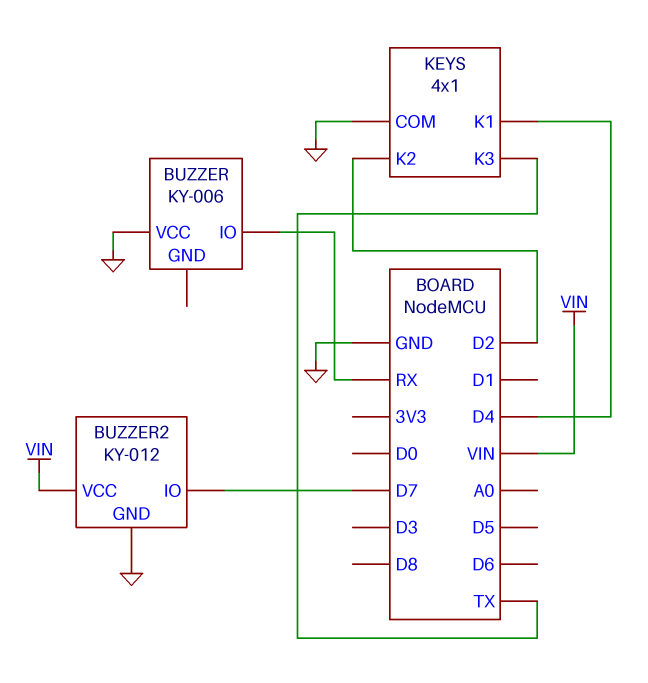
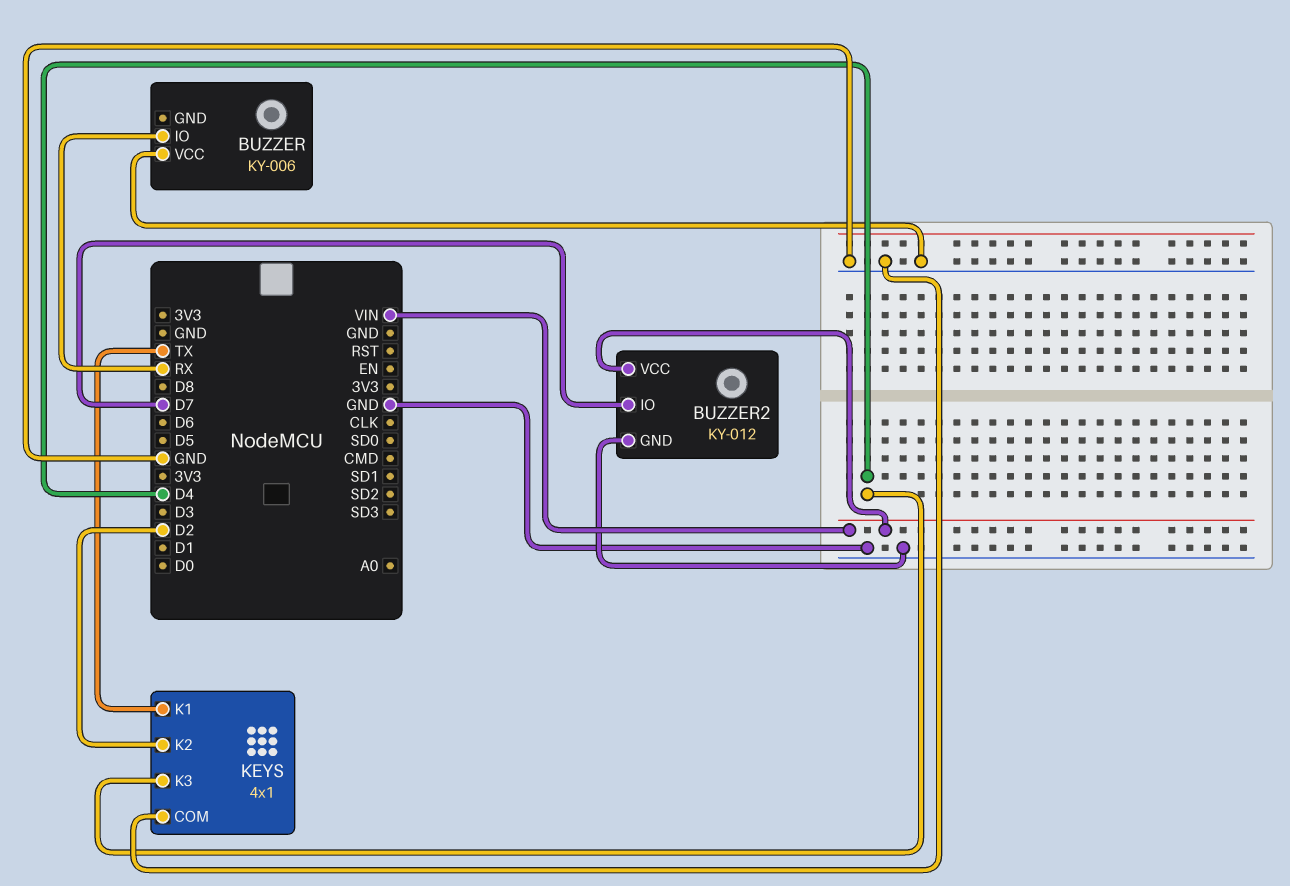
KEYS pin K1: D4 -> TX
KEYS pin K3: TX -> D4

